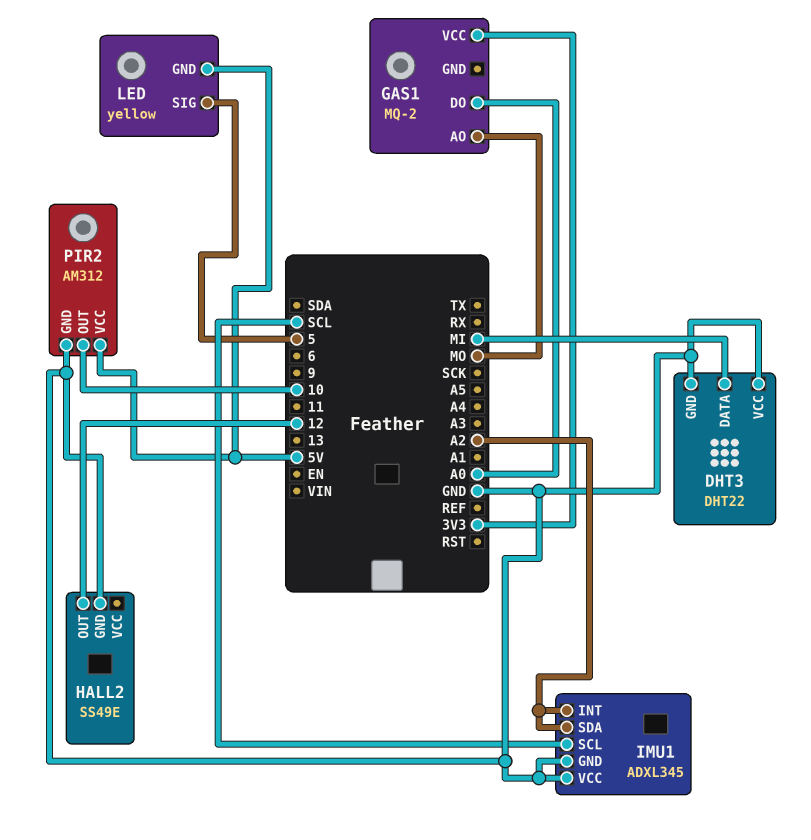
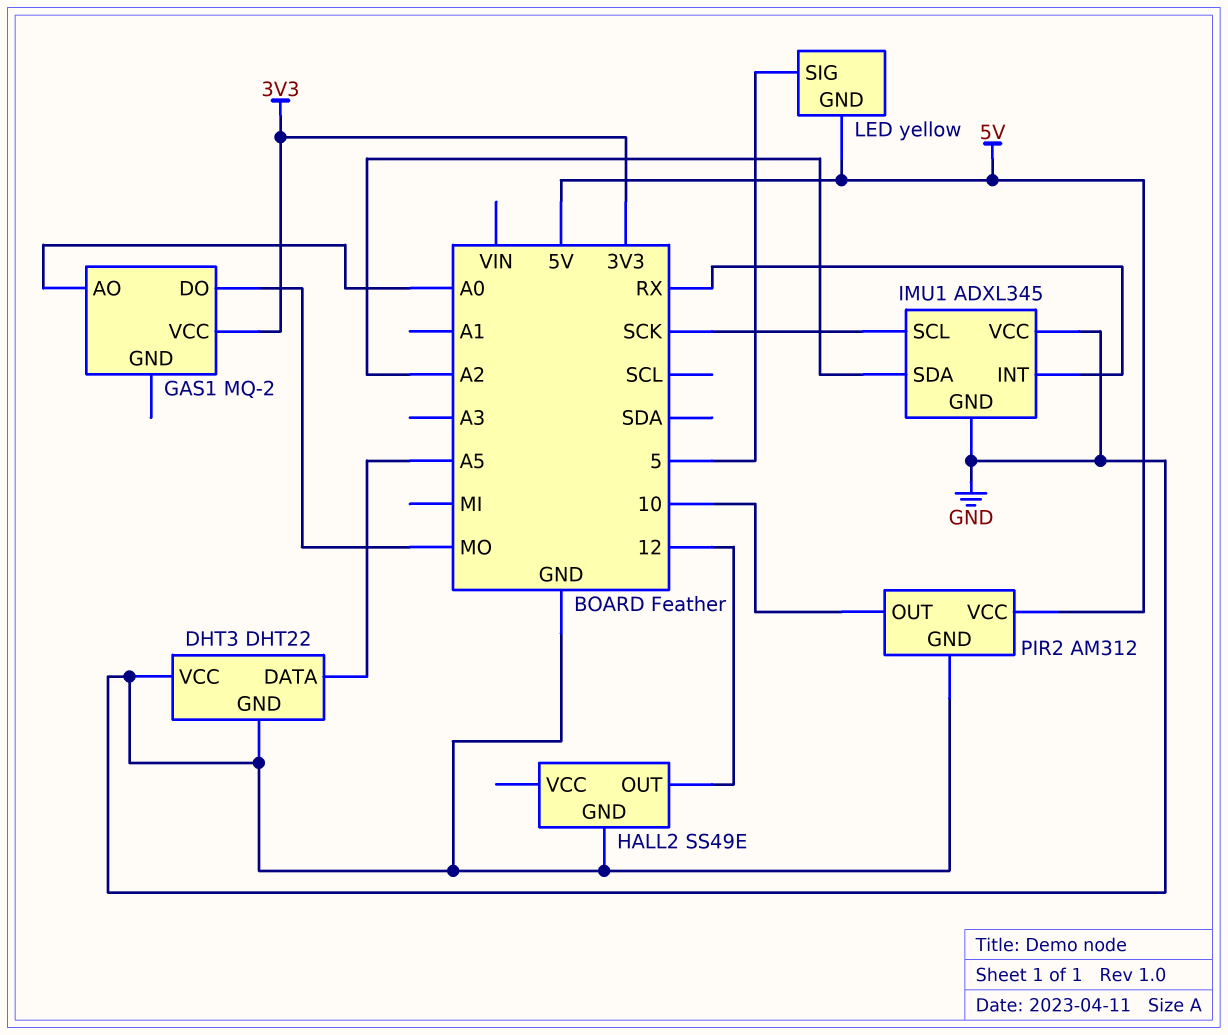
DHT3 pin DATA: MI -> A5
GAS1 pin AO: MO -> A0
GAS1 pin DO: A0 -> MO
IMU1 pin INT: A2 -> RX
IMU1 pin SCL: SCL -> SCK

